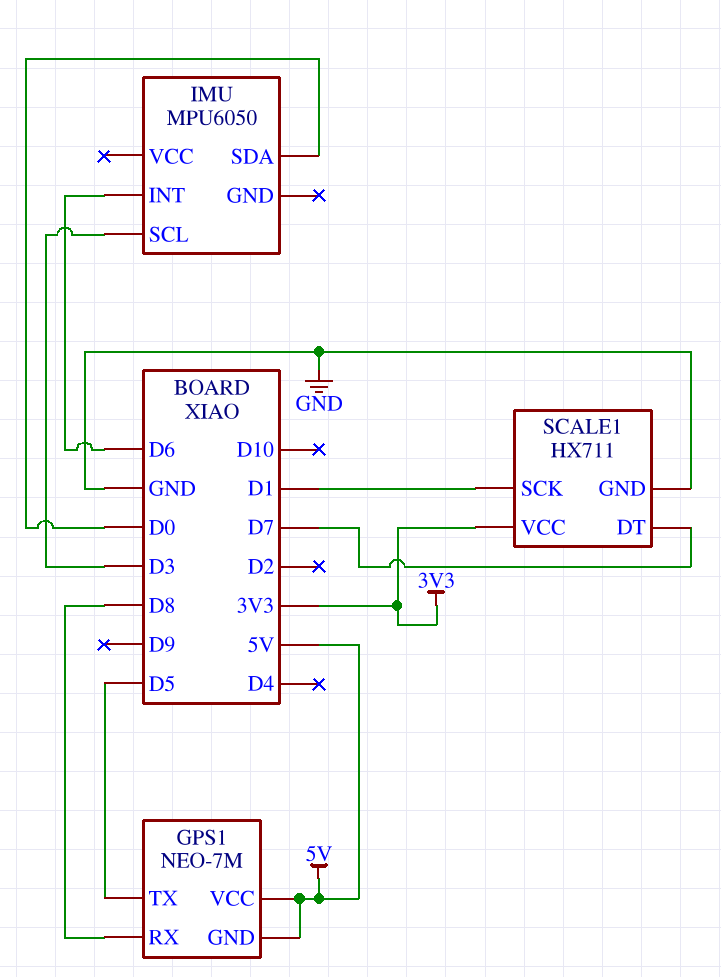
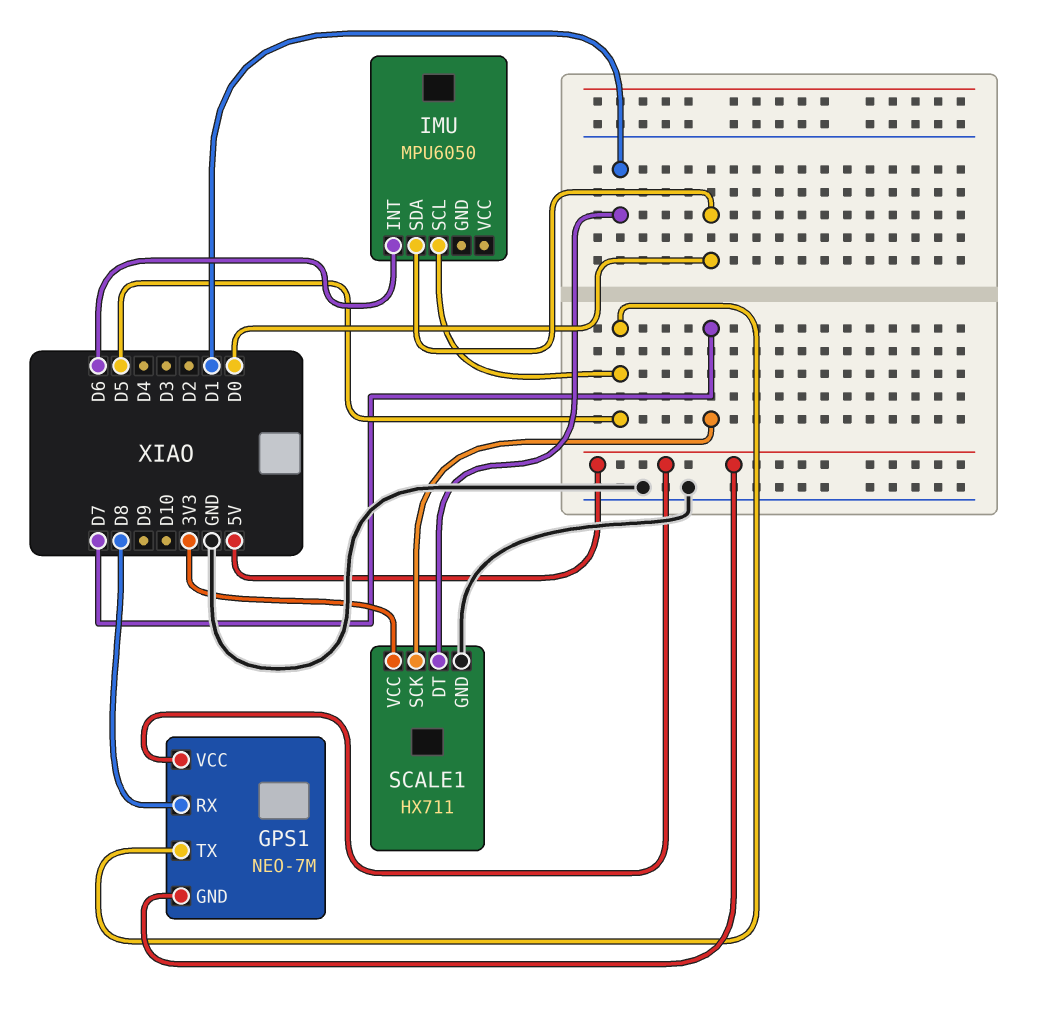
IMU pin SCL: D3 -> D5
SCALE1 pin DT: D7 -> D1
SCALE1 pin SCK: D1 -> D7

